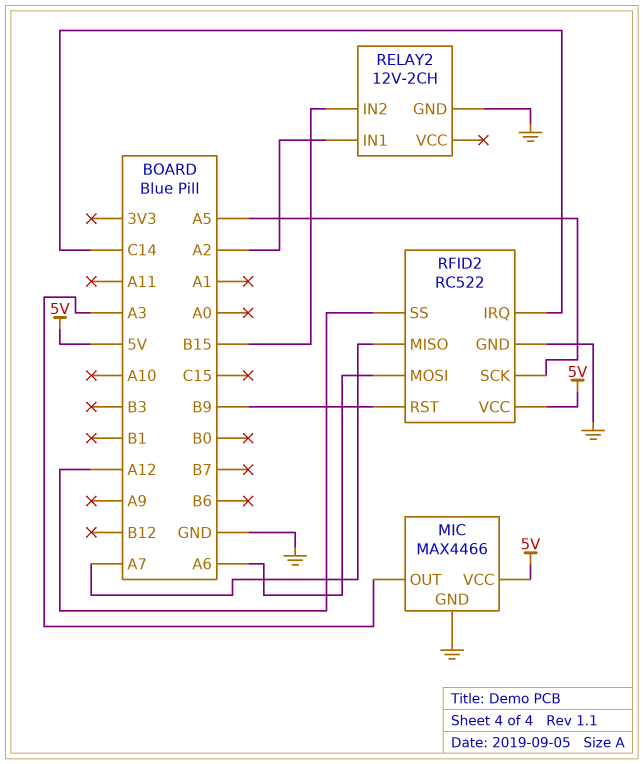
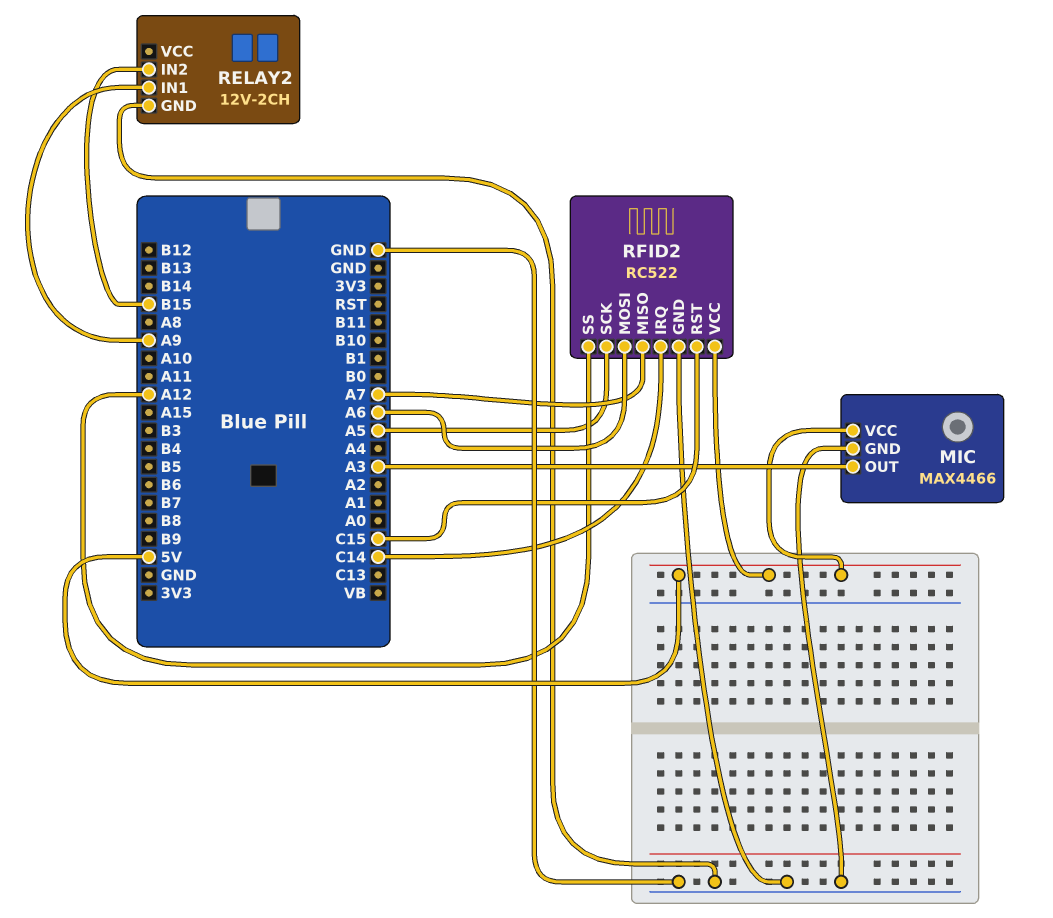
RELAY2 pin IN1: A2 -> A9
RFID2 pin RST: B9 -> C15

